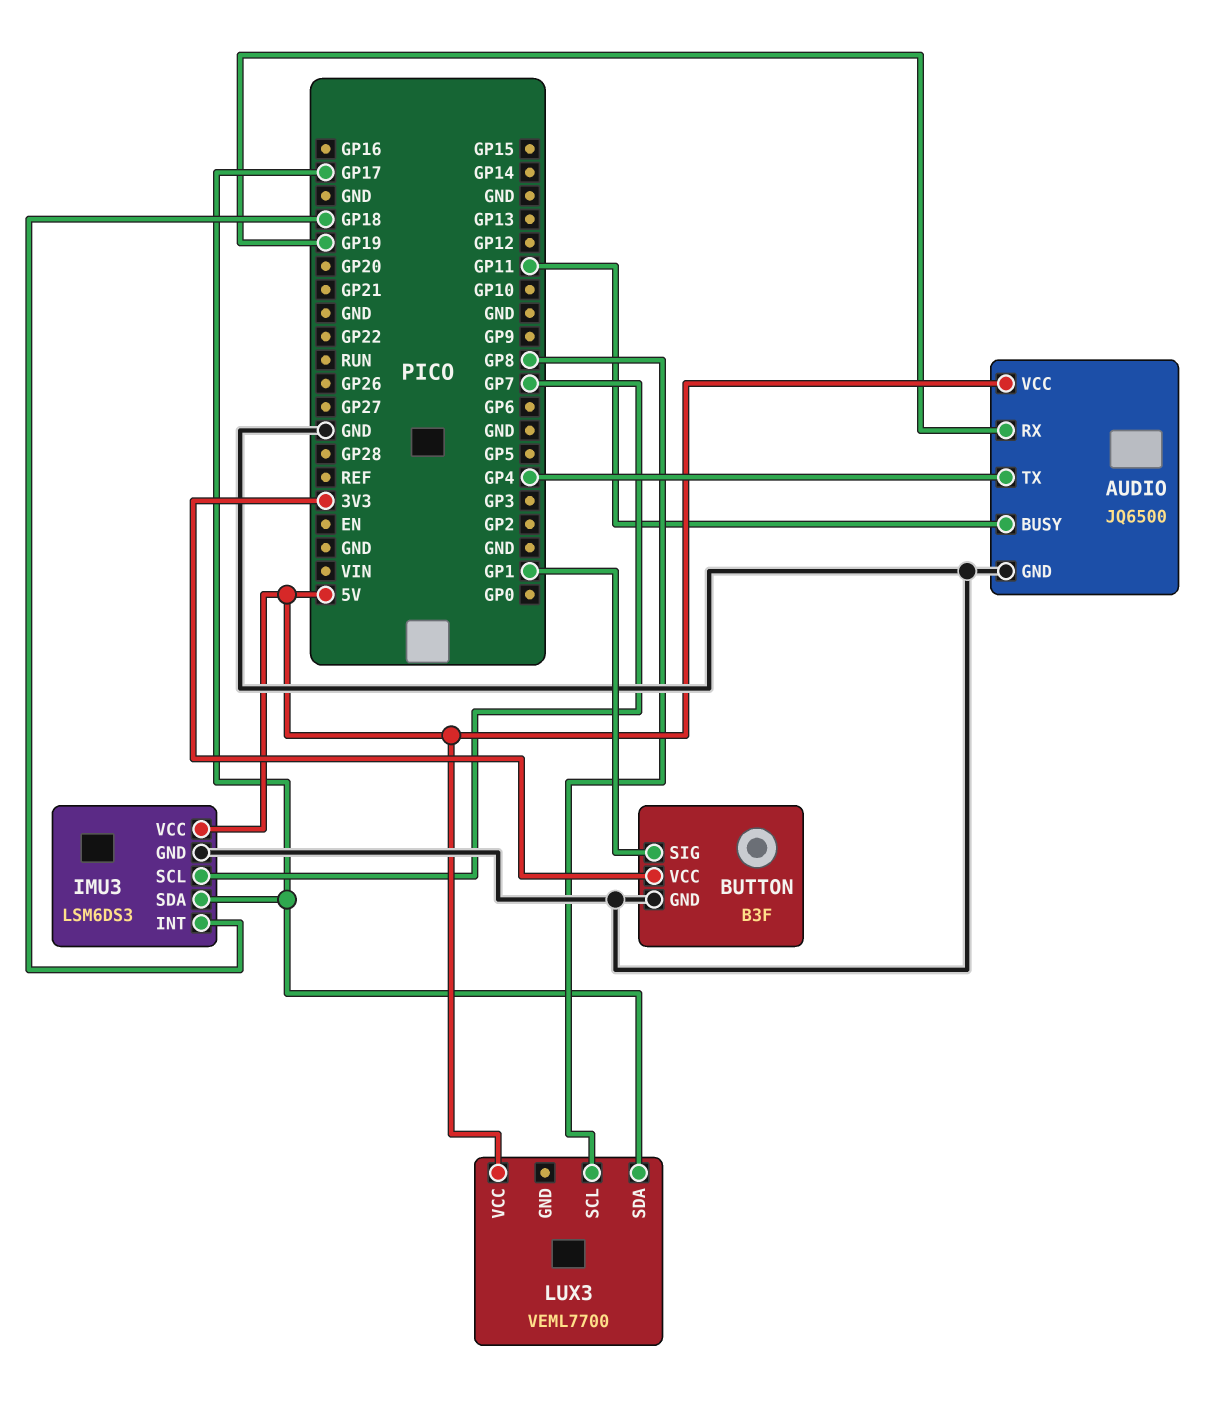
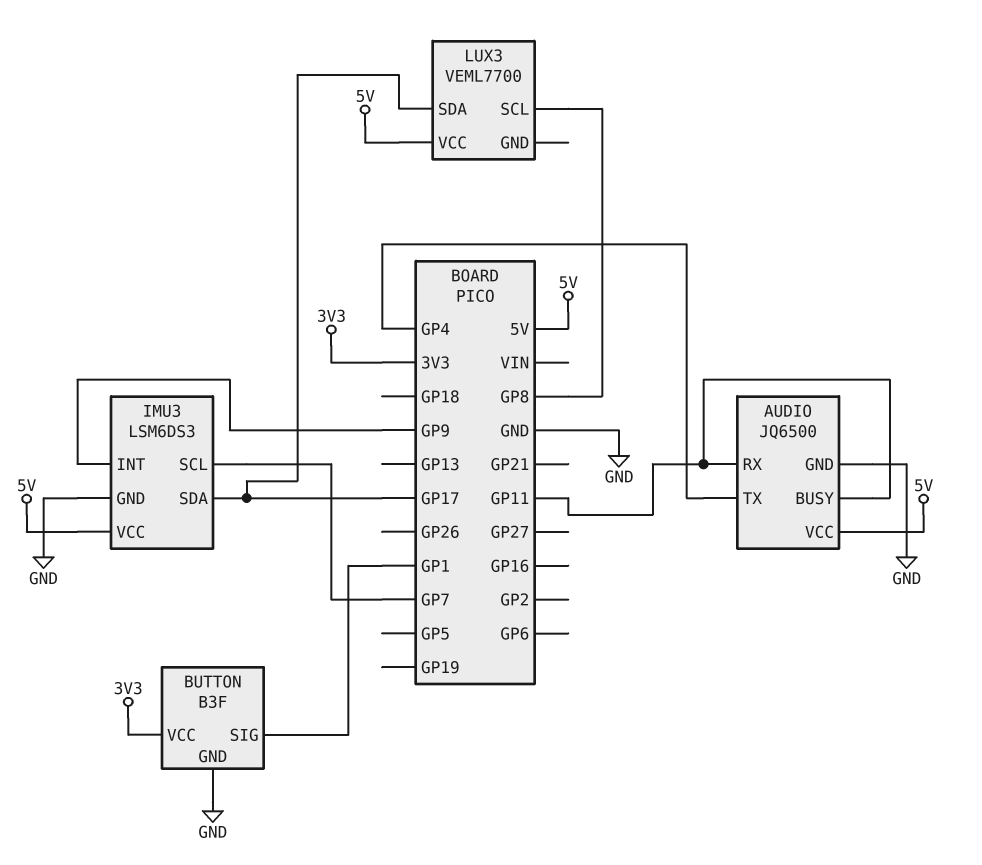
AUDIO pin RX: GP19 -> GP11
IMU3 pin INT: GP18 -> GP9

